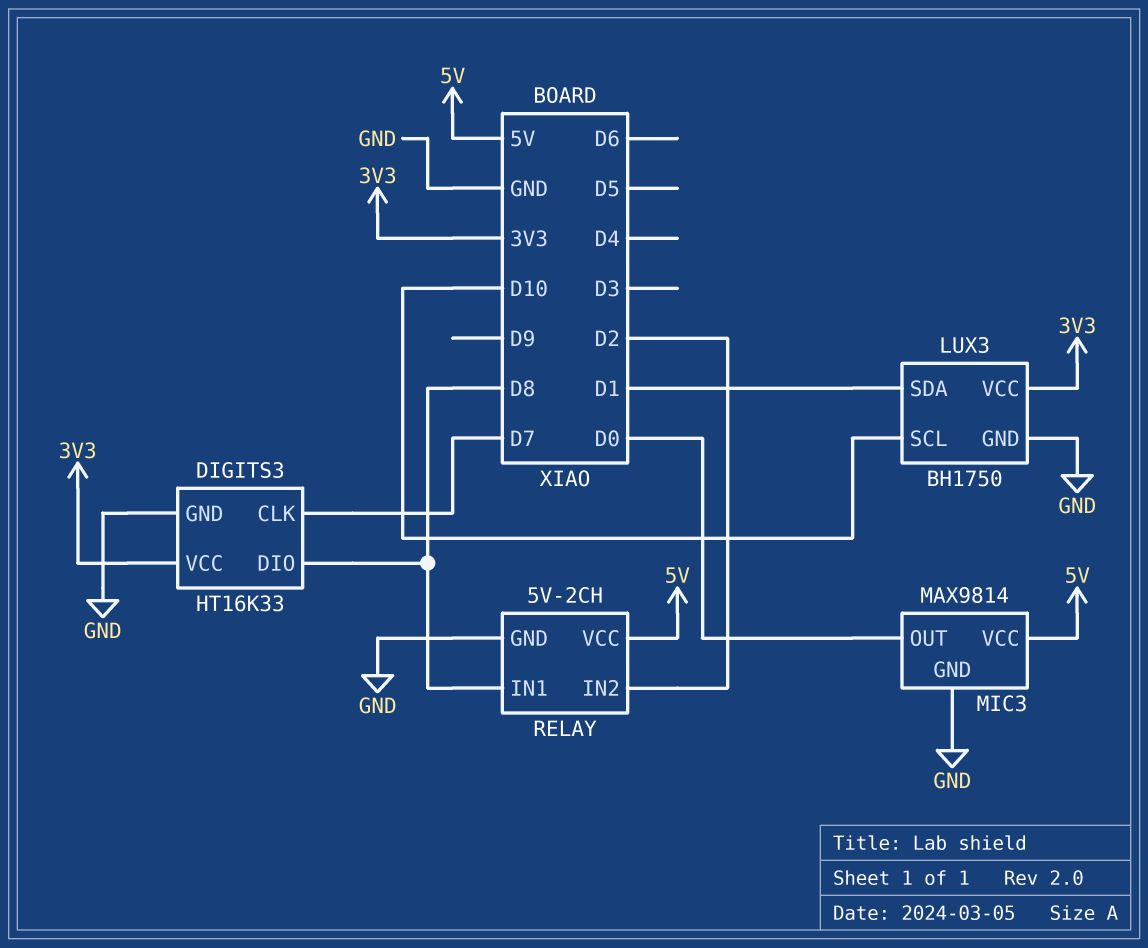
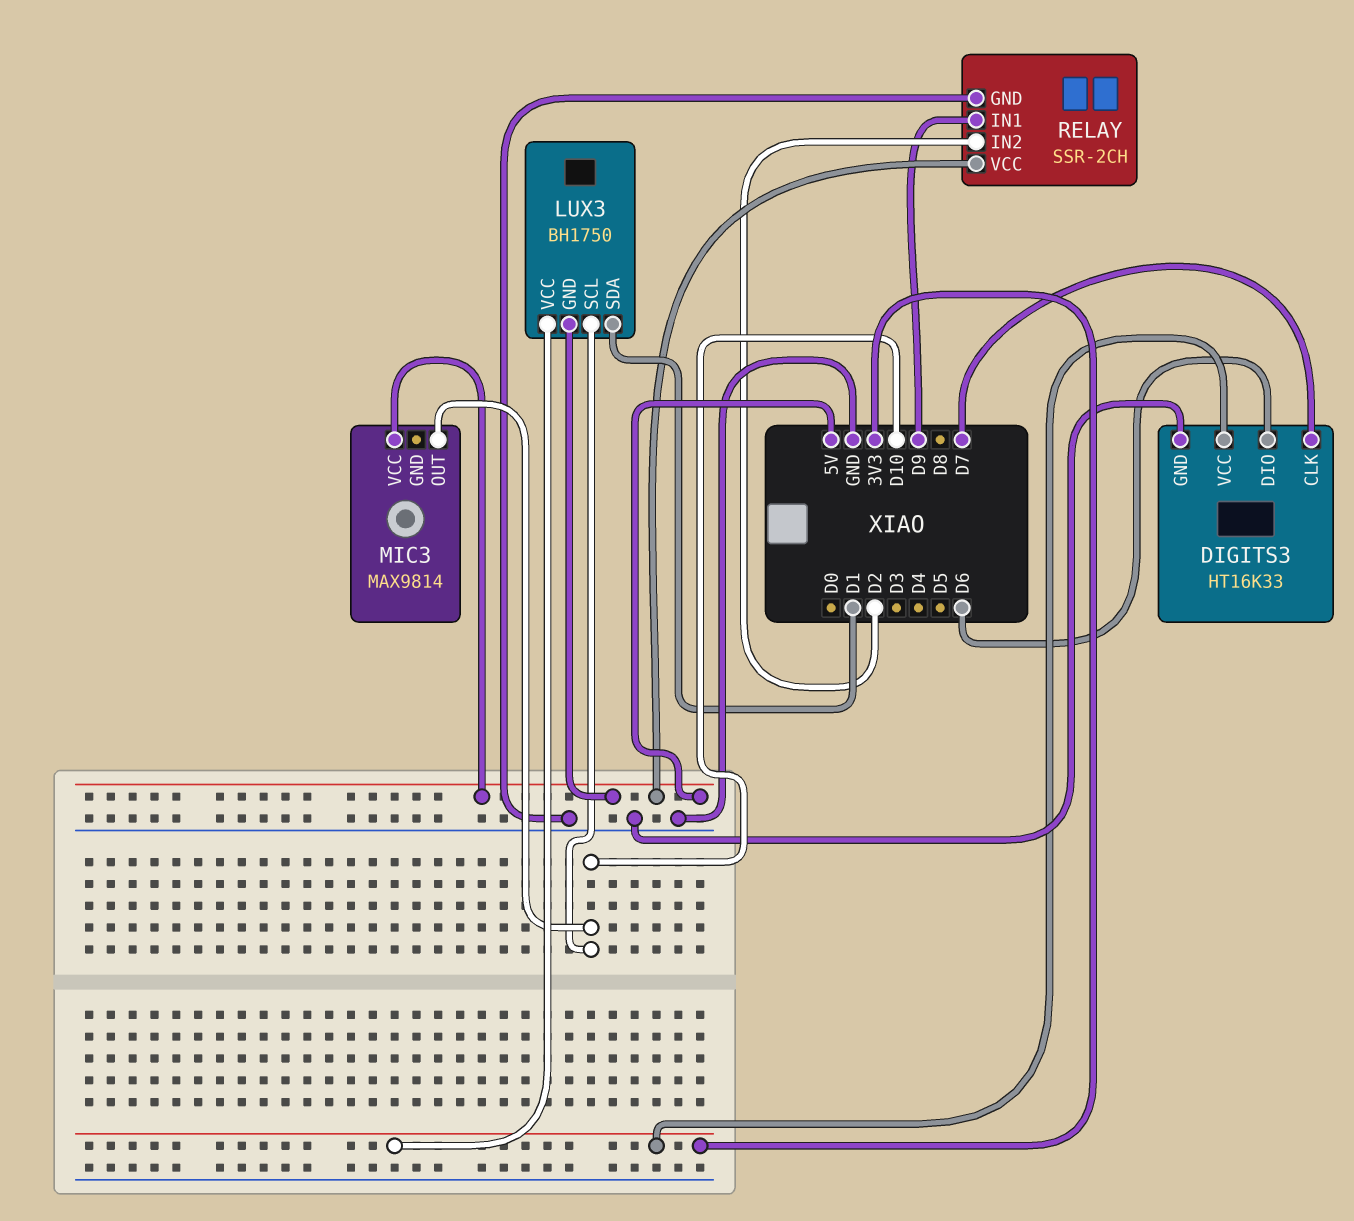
DIGITS3 pin DIO: D8 -> D6
LUX3 pin GND: GND -> 5V
MIC3 pin GND: GND -> none
MIC3 pin OUT: D0 -> D10
RELAY: 5V-2CH -> SSR-2CH
RELAY pin IN1: D8 -> D9

